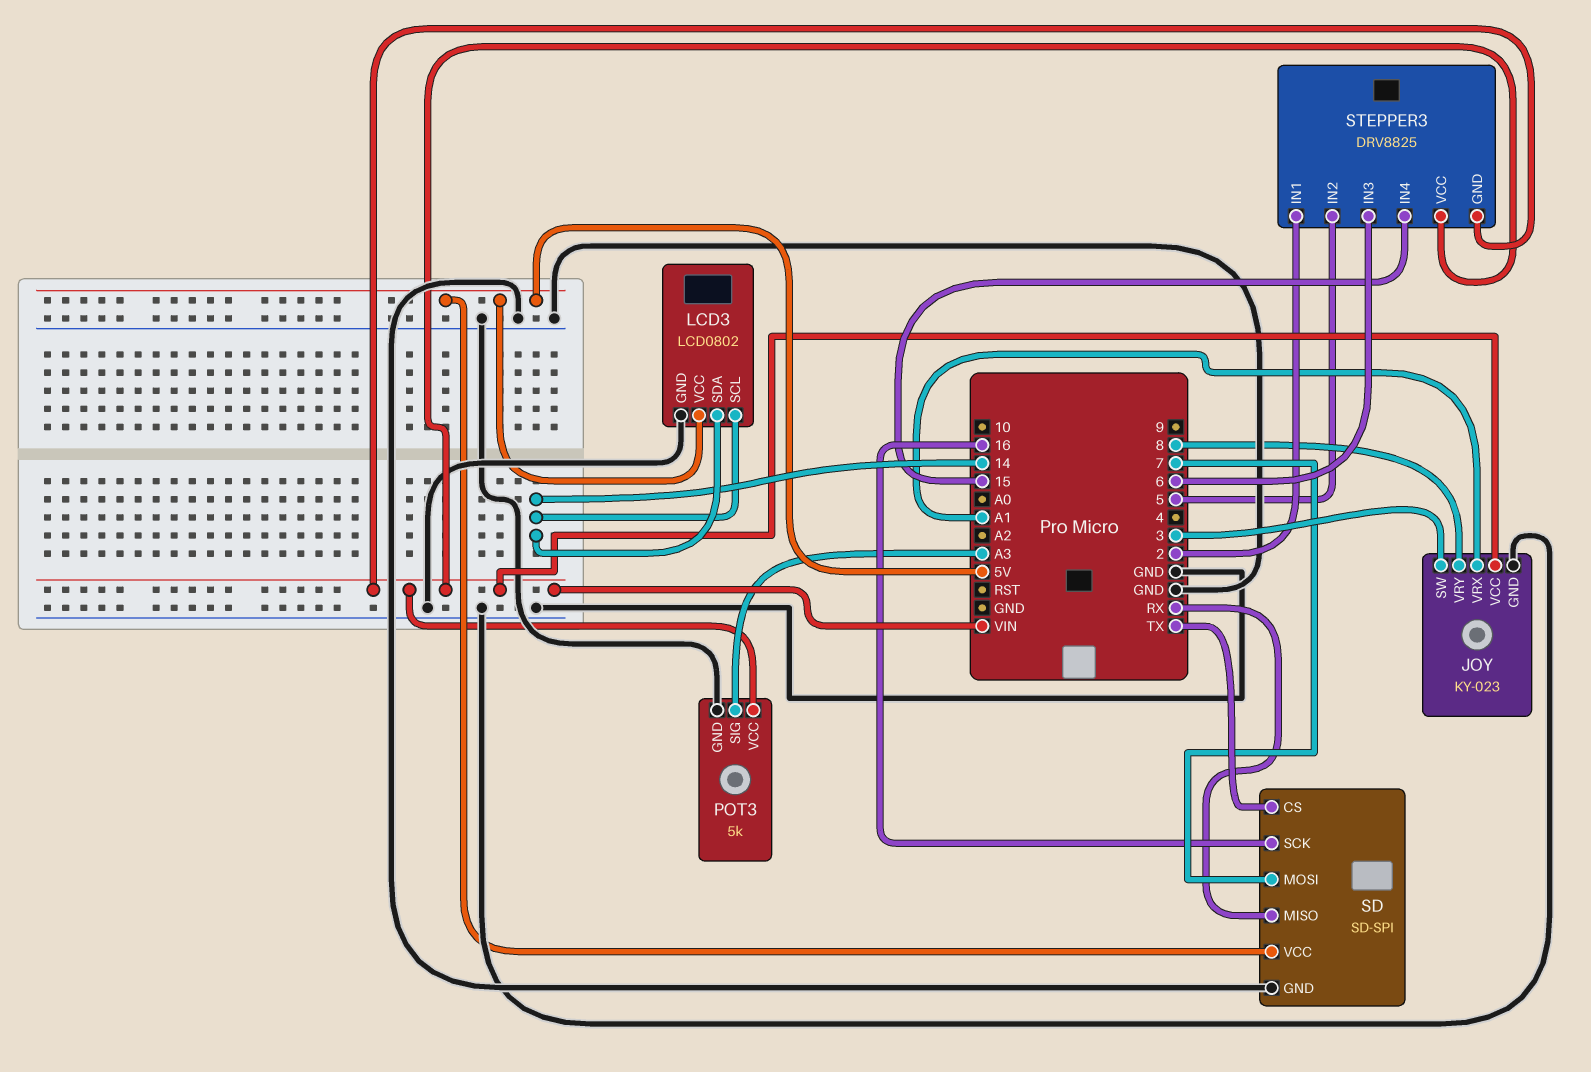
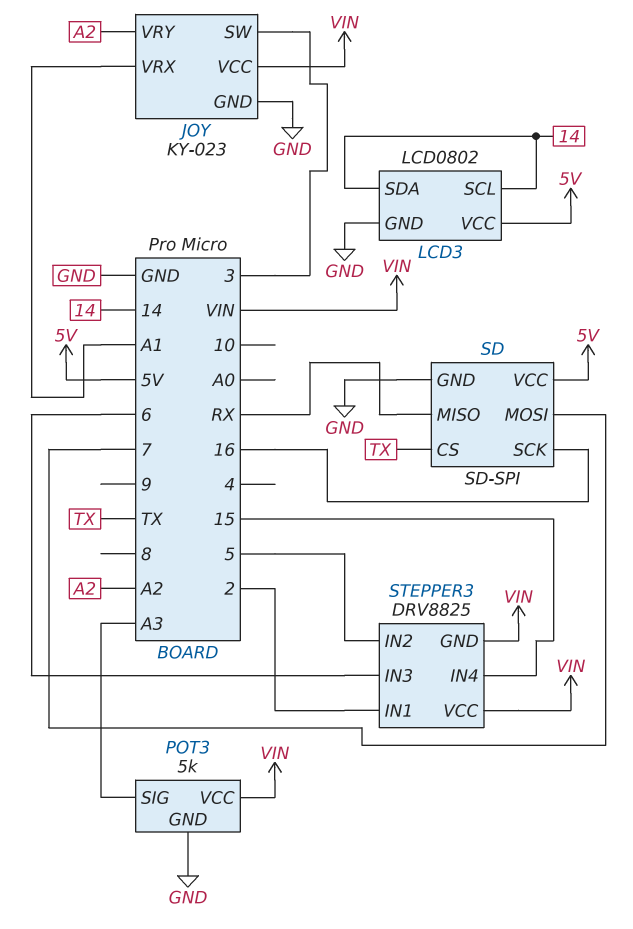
JOY pin VRY: 8 -> A2

